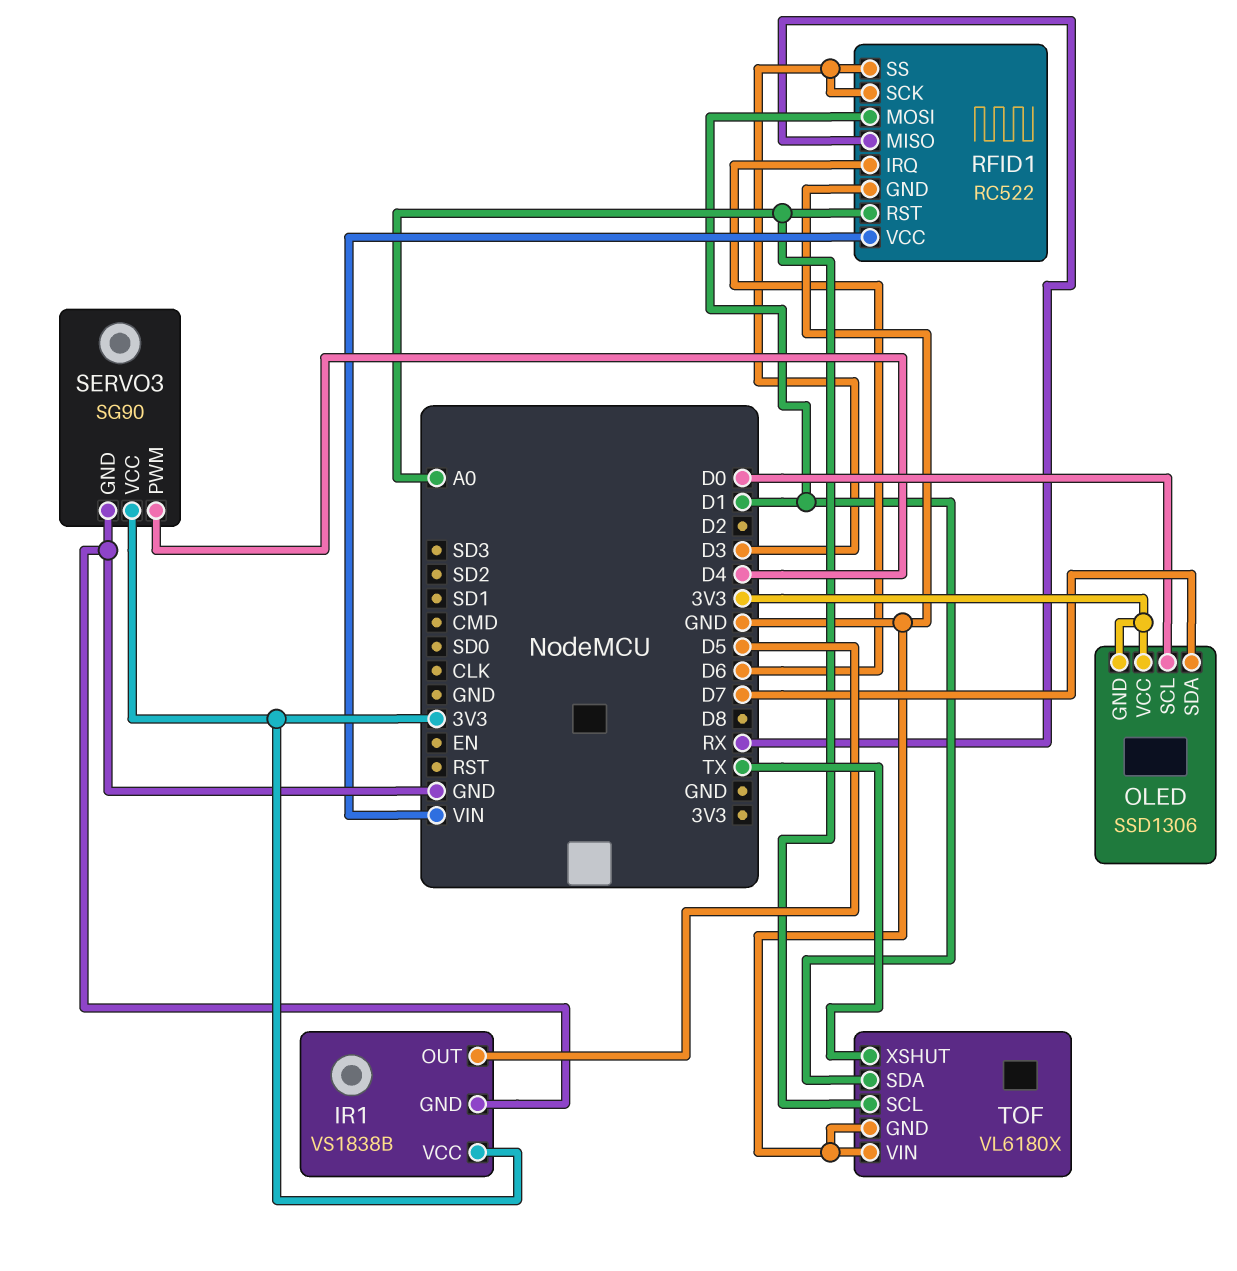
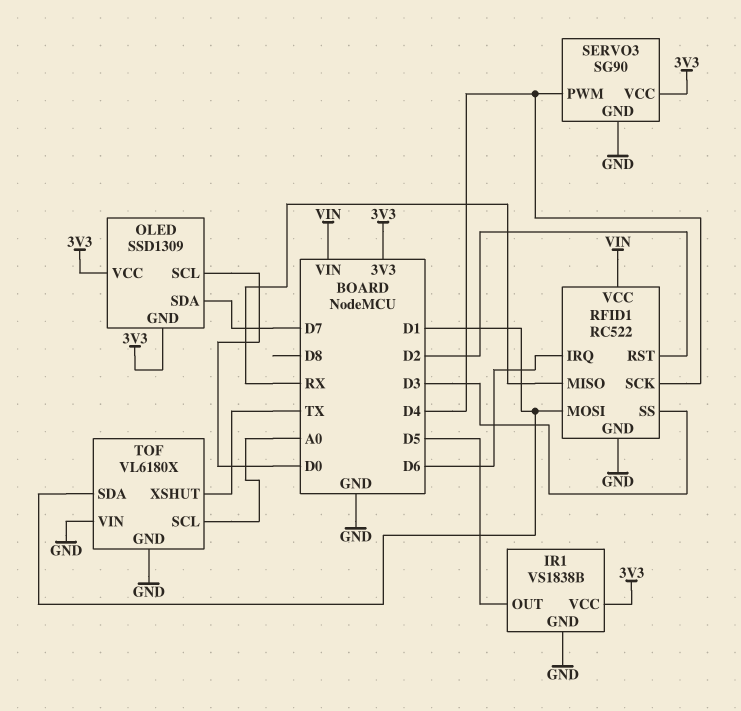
OLED: SSD1306 -> SSD1309
RFID1 pin RST: A0 -> D2
RFID1 pin SCK: D3 -> D4

